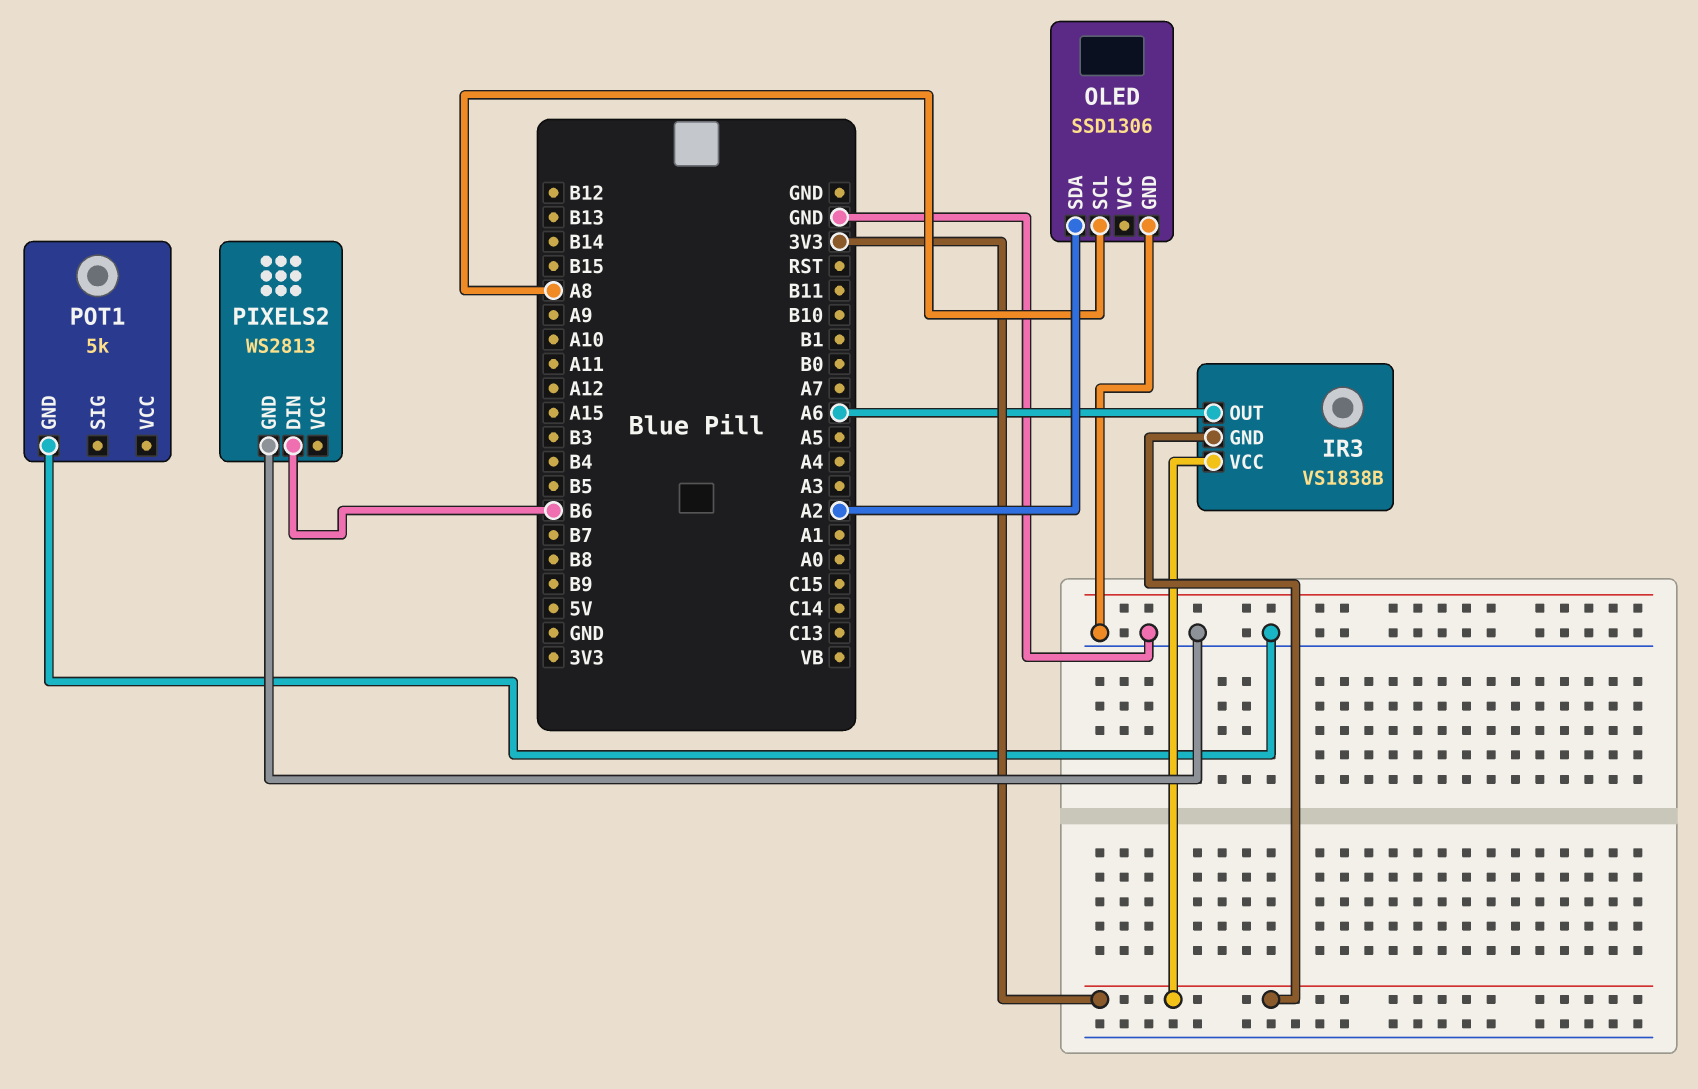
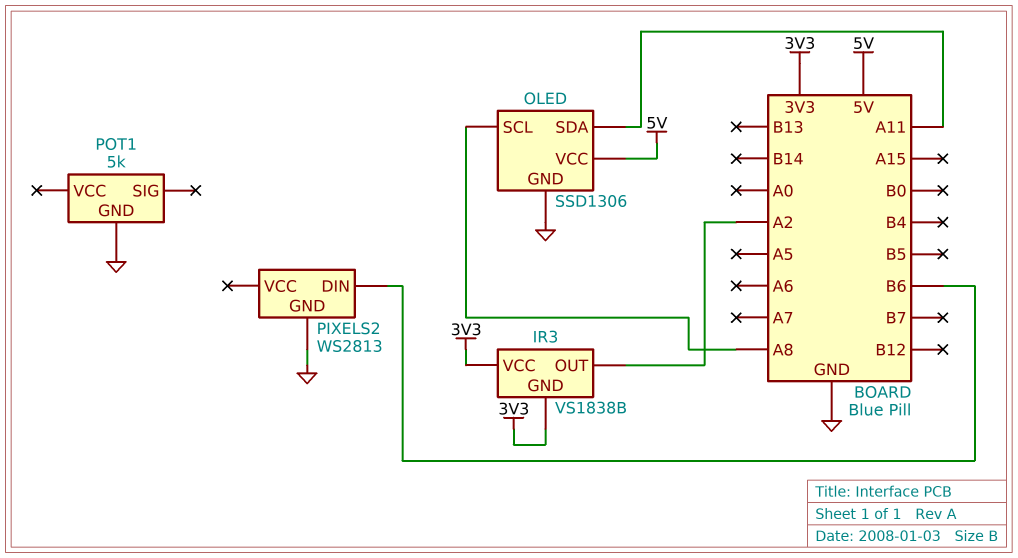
IR3 pin OUT: A6 -> A2
OLED pin SDA: A2 -> A11
OLED pin VCC: none -> 5V

